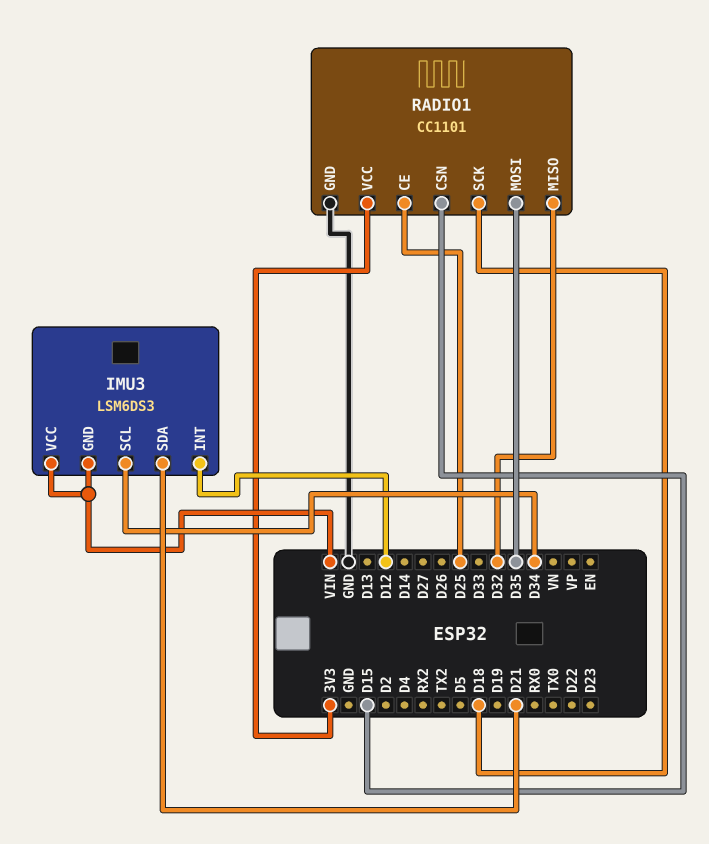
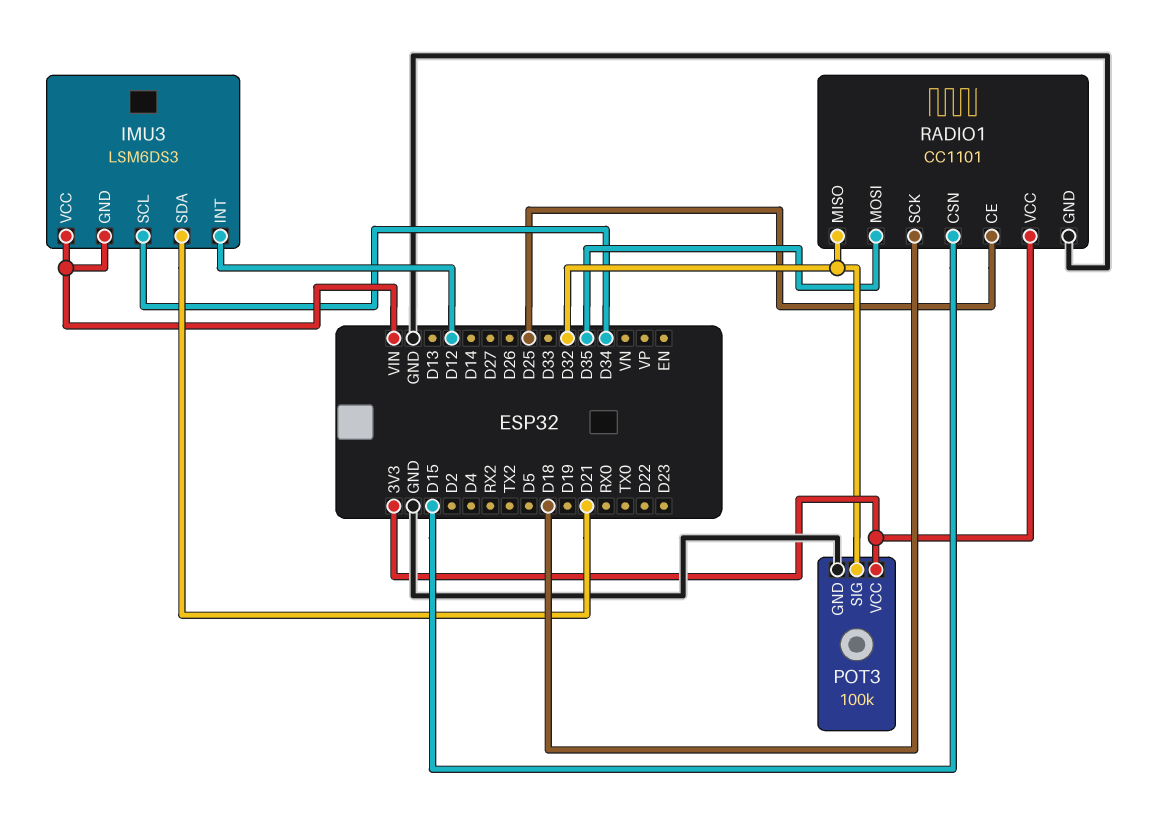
POT3: none -> 100k
POT3 pin GND: none -> GND
POT3 pin SIG: none -> D32
POT3 pin VCC: none -> 3V3

